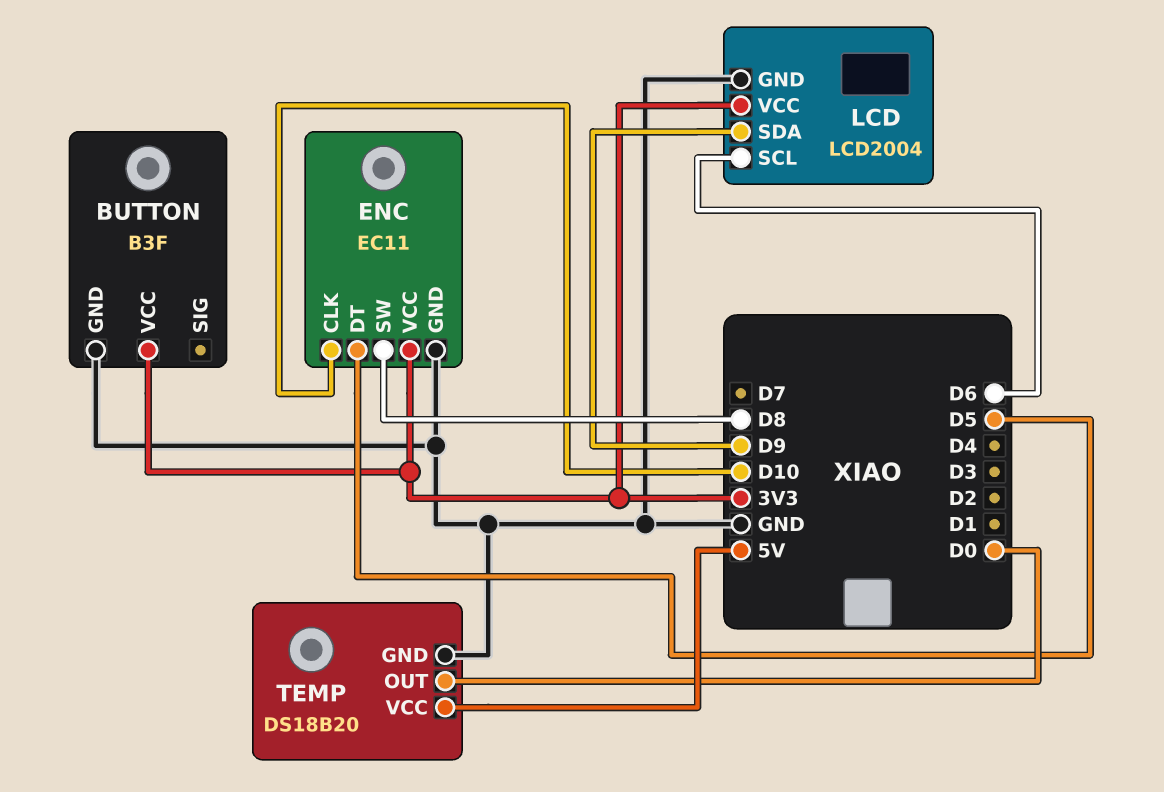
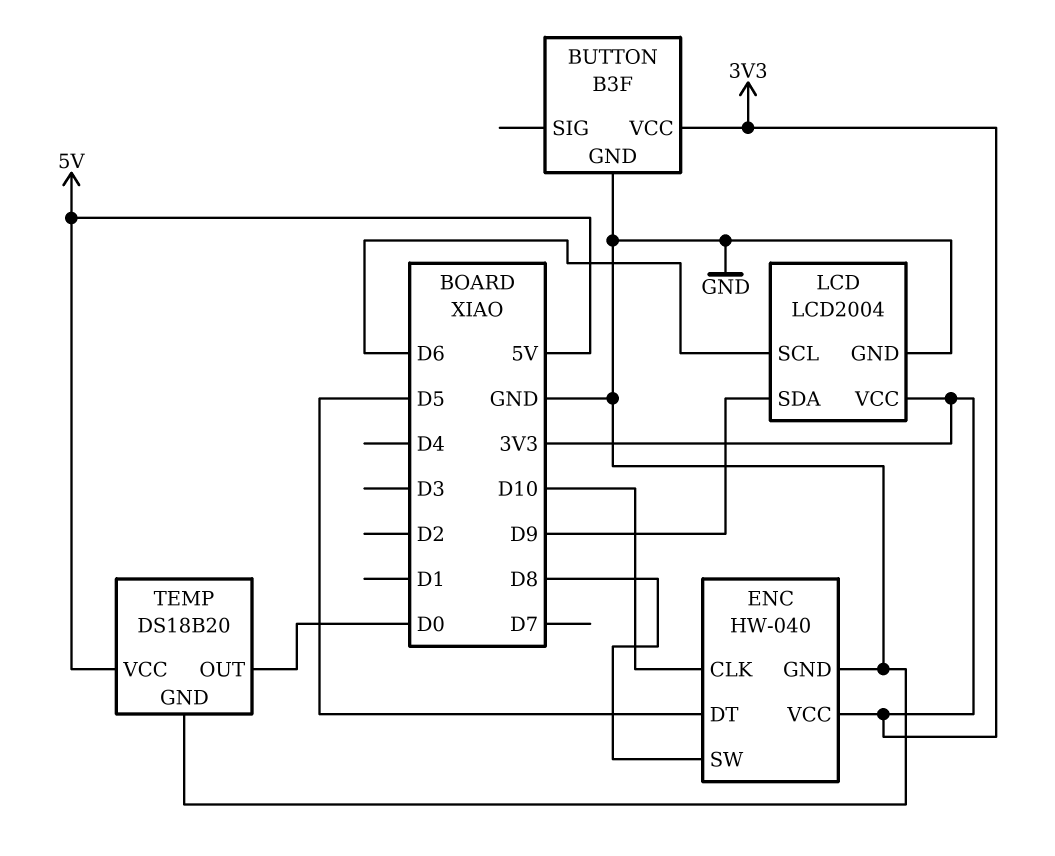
ENC: EC11 -> HW-040

